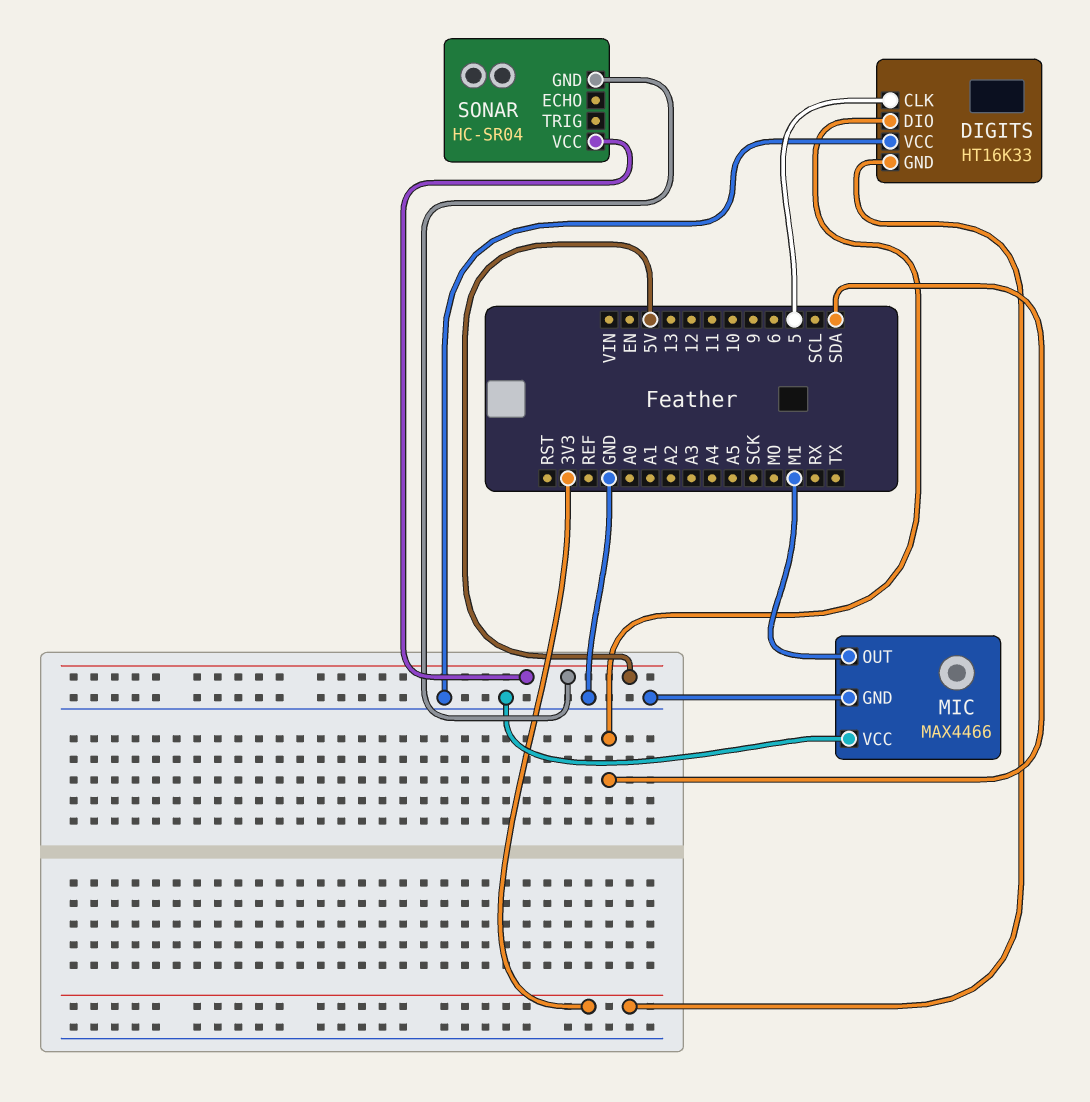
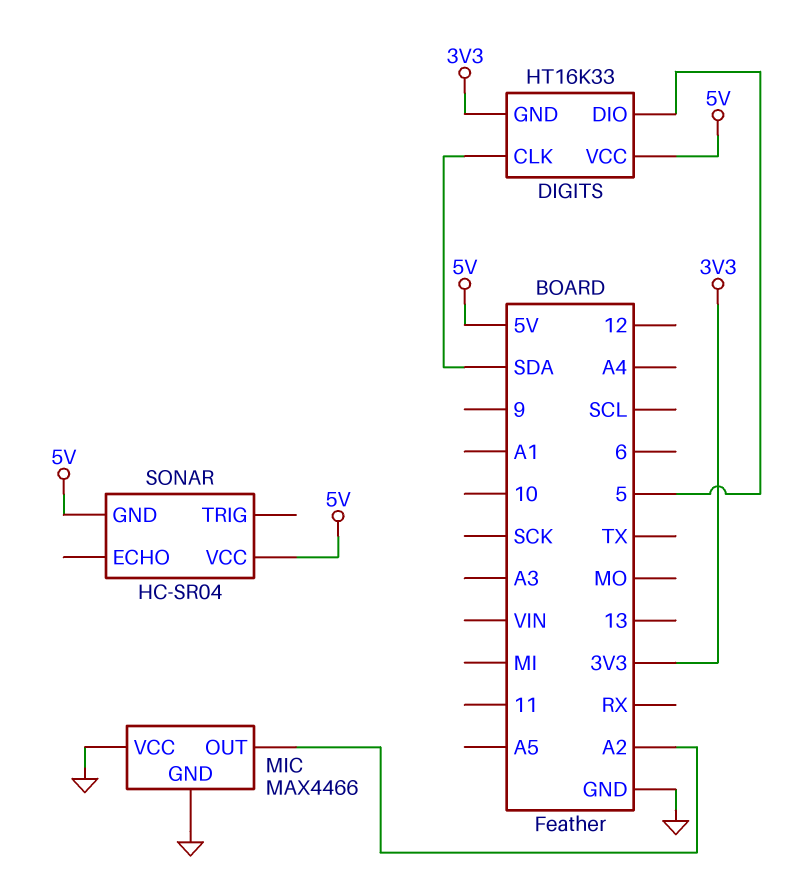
DIGITS pin CLK: 5 -> SDA
DIGITS pin DIO: SDA -> 5
DIGITS pin VCC: GND -> 5V
MIC pin OUT: MI -> A2

